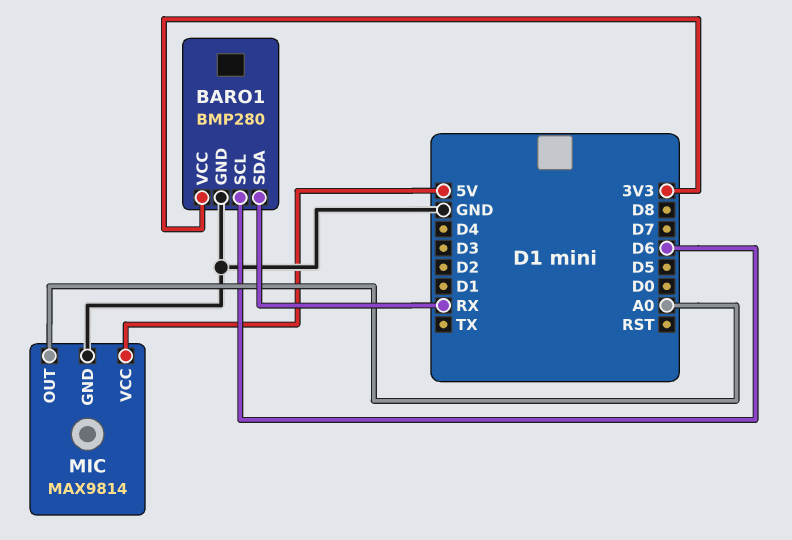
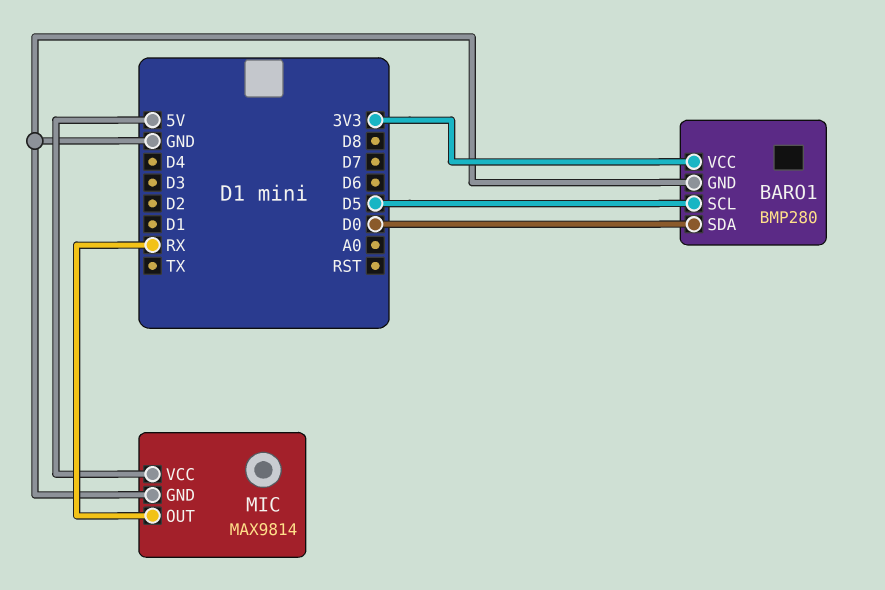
BARO1 pin SCL: D6 -> D5
BARO1 pin SDA: RX -> D0
MIC pin OUT: A0 -> RX

